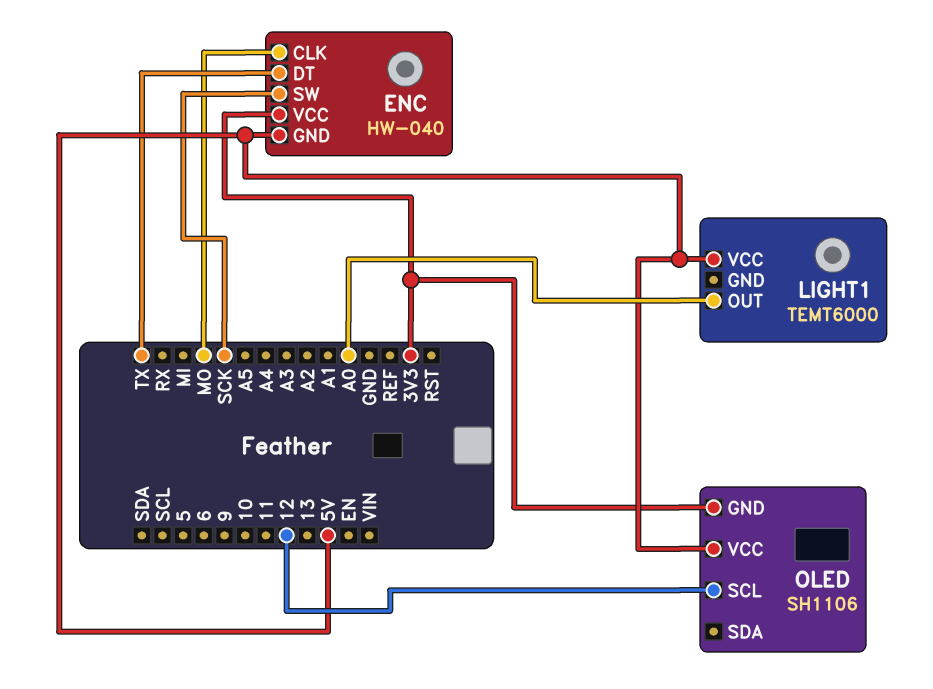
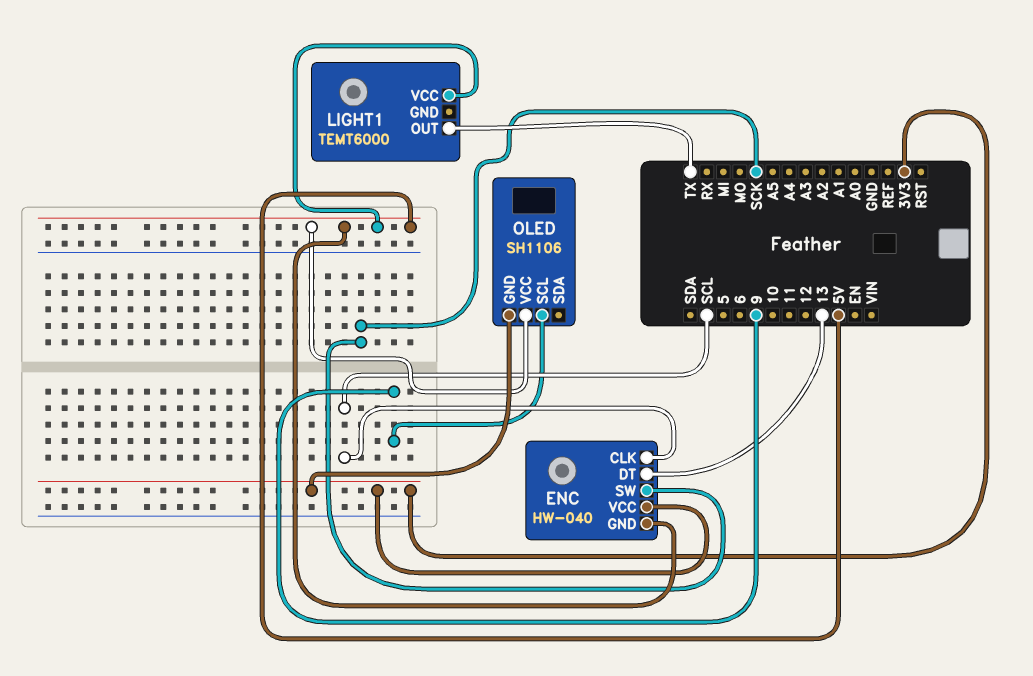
ENC pin CLK: MO -> SCL
ENC pin DT: TX -> 13
LIGHT1 pin OUT: A0 -> TX
OLED pin SCL: 12 -> 9

